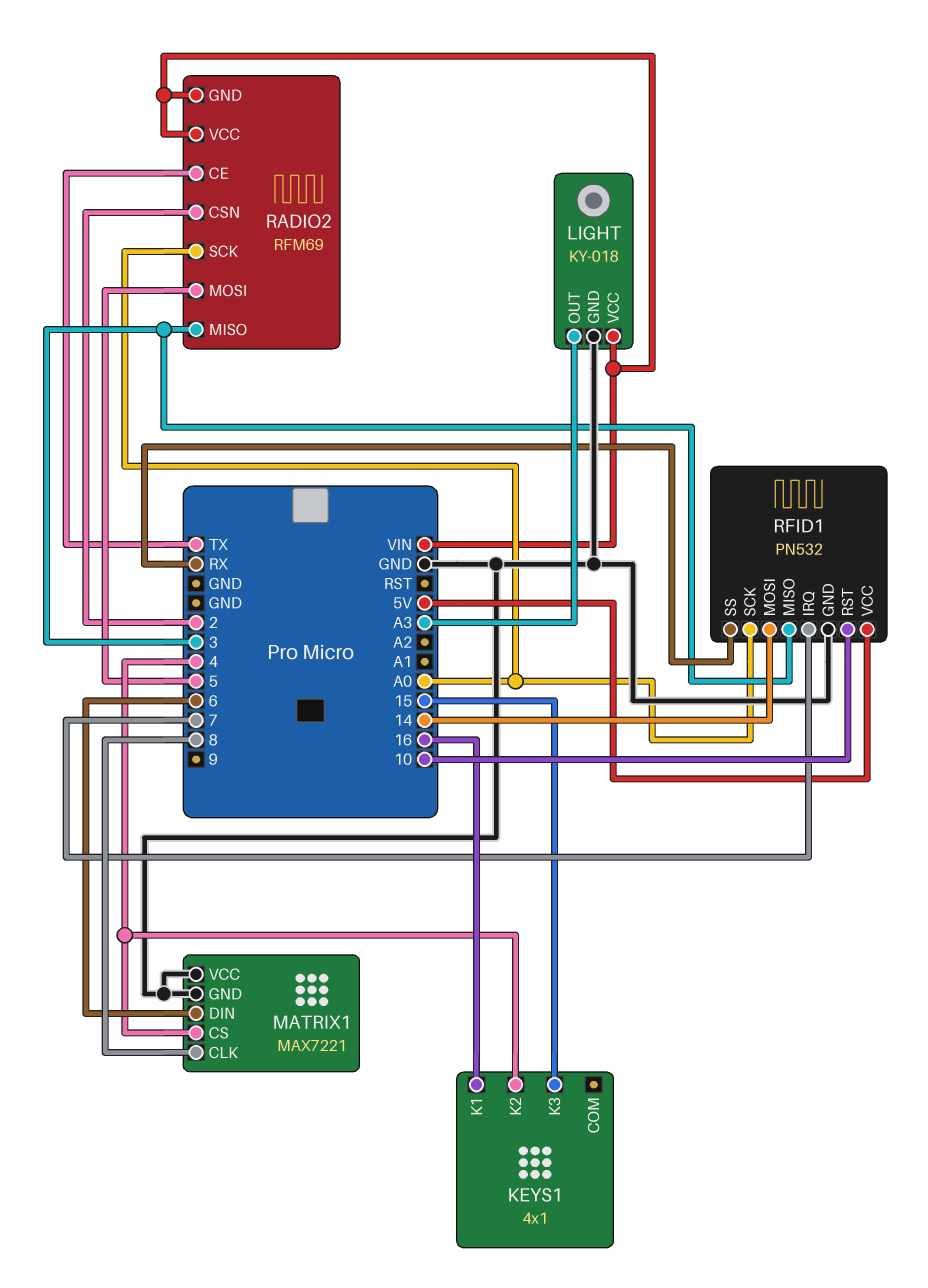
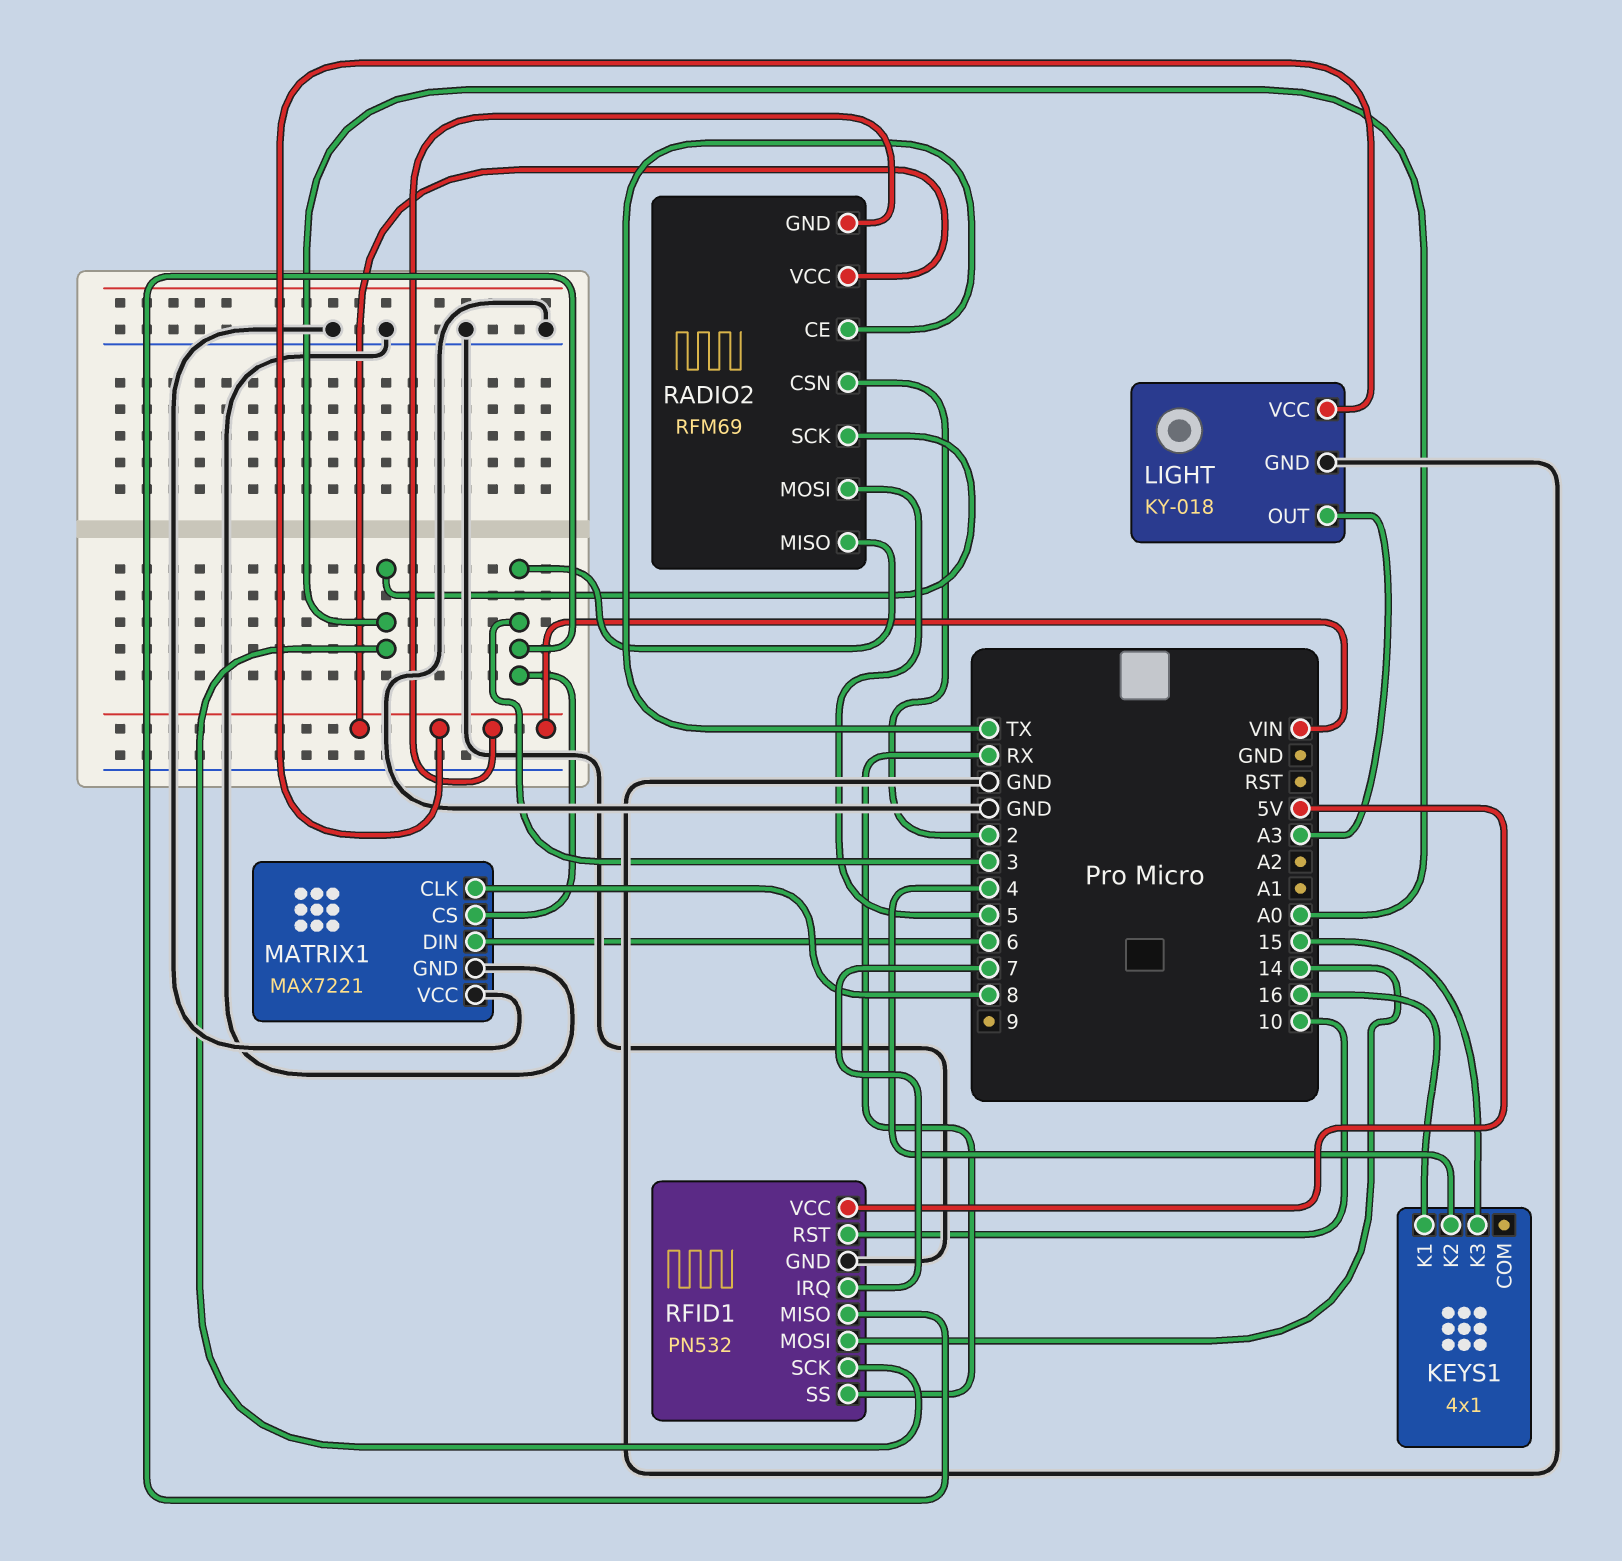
MATRIX1 pin CS: 4 -> 3

